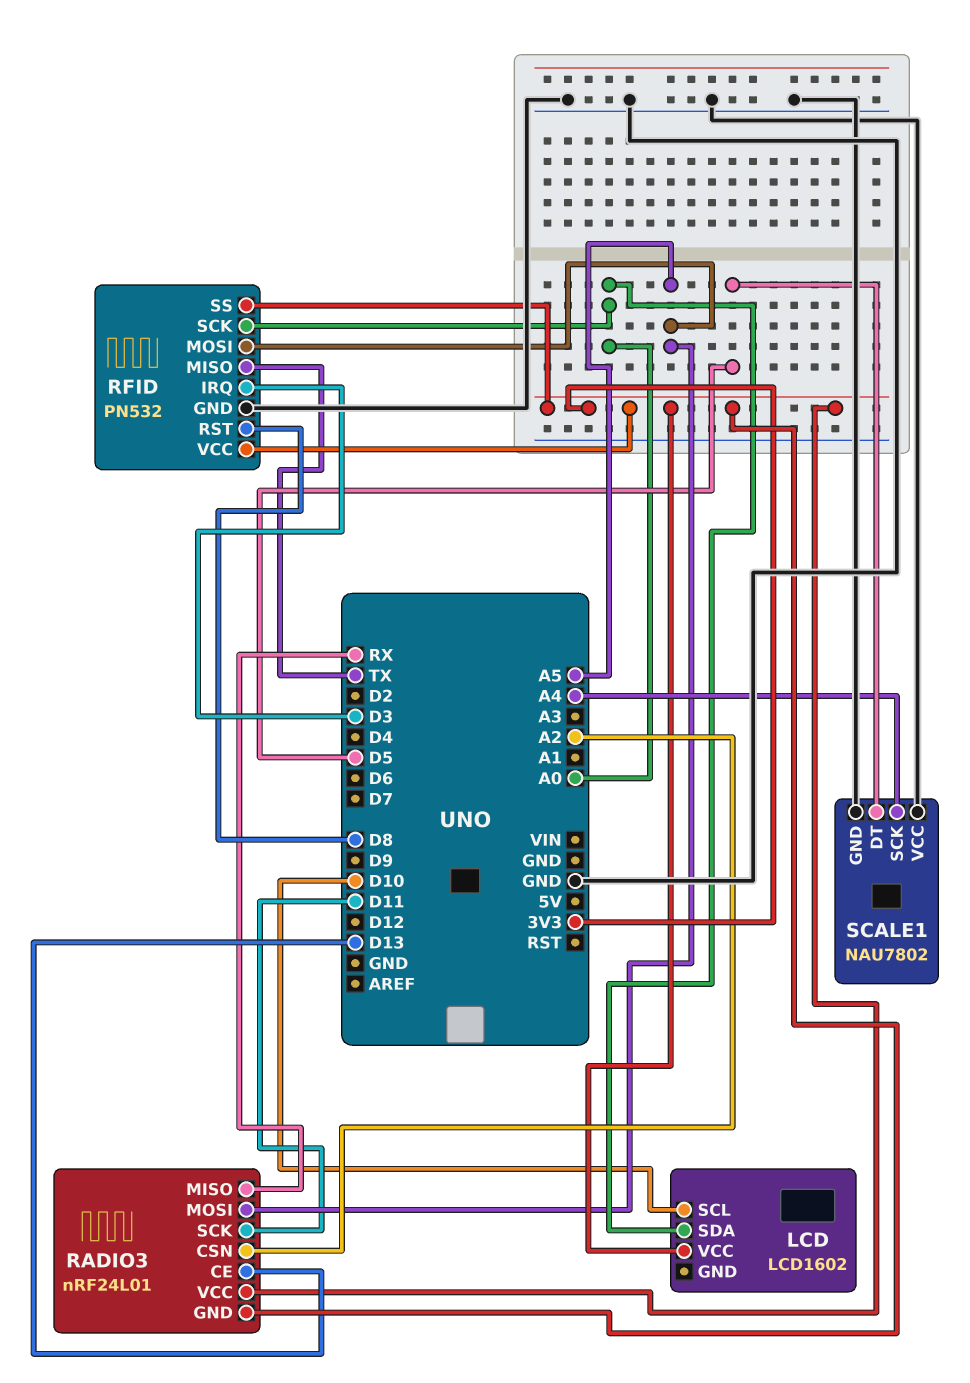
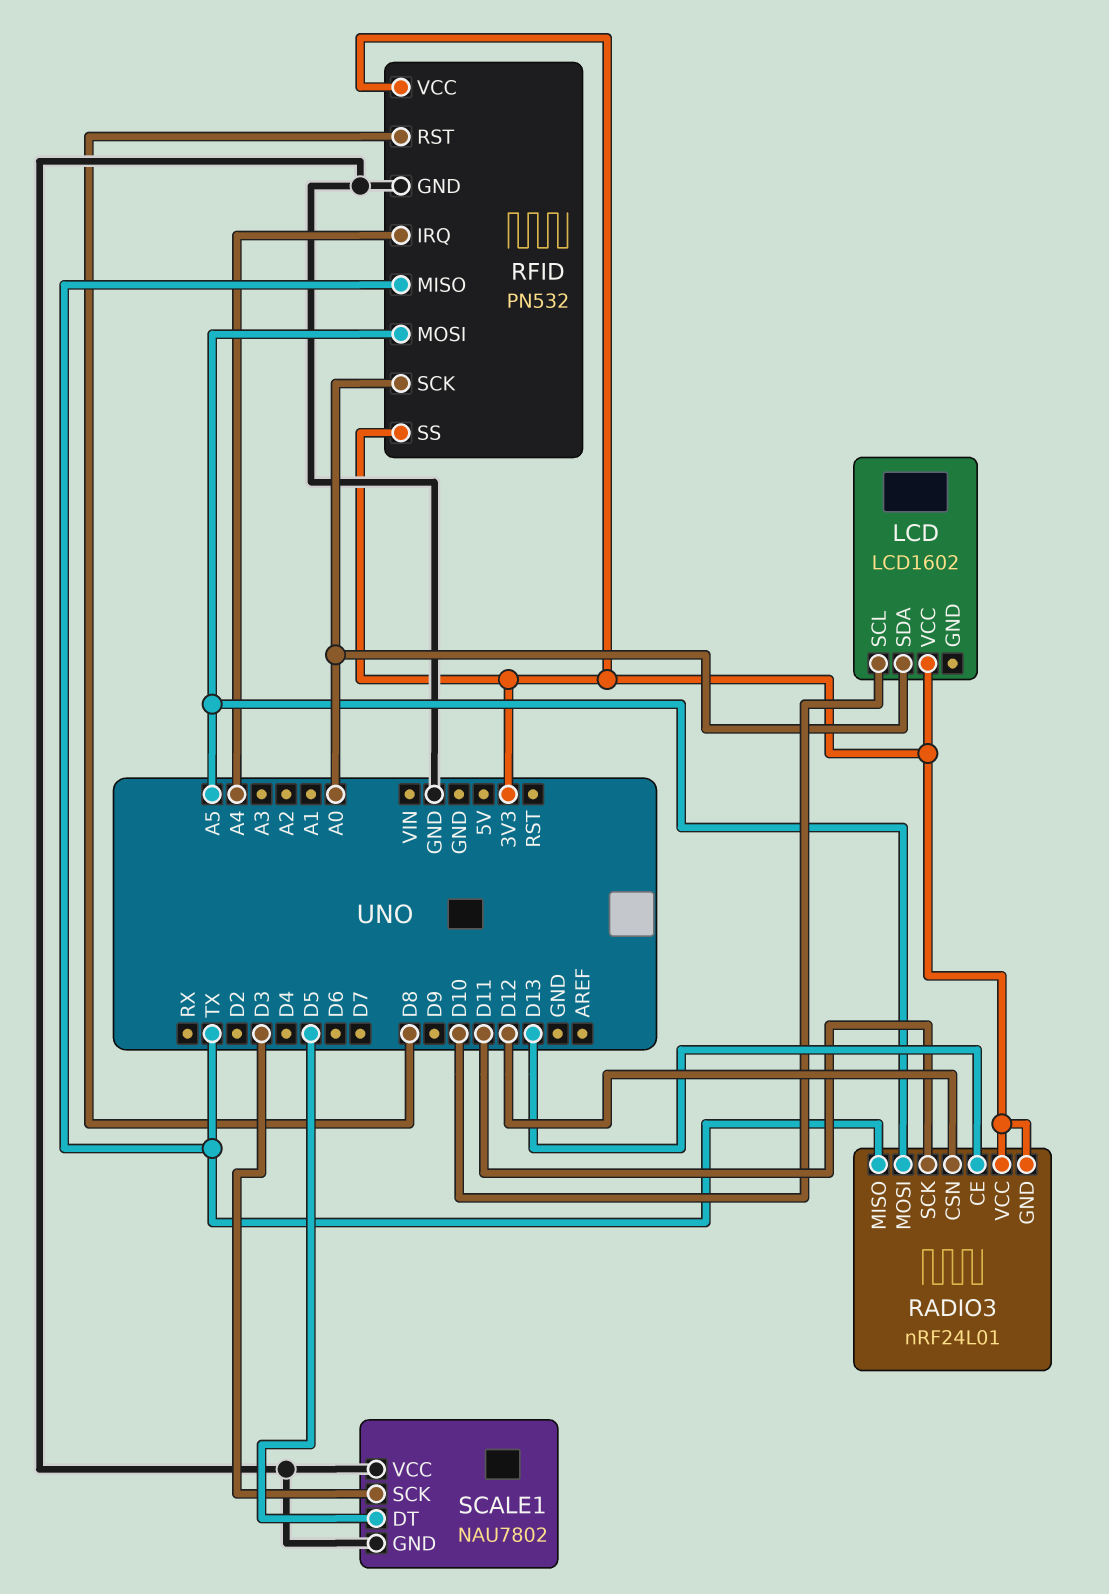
RADIO3 pin CSN: A2 -> D12
RADIO3 pin MISO: RX -> TX
RFID pin IRQ: D3 -> A4
SCALE1 pin SCK: A4 -> D3

